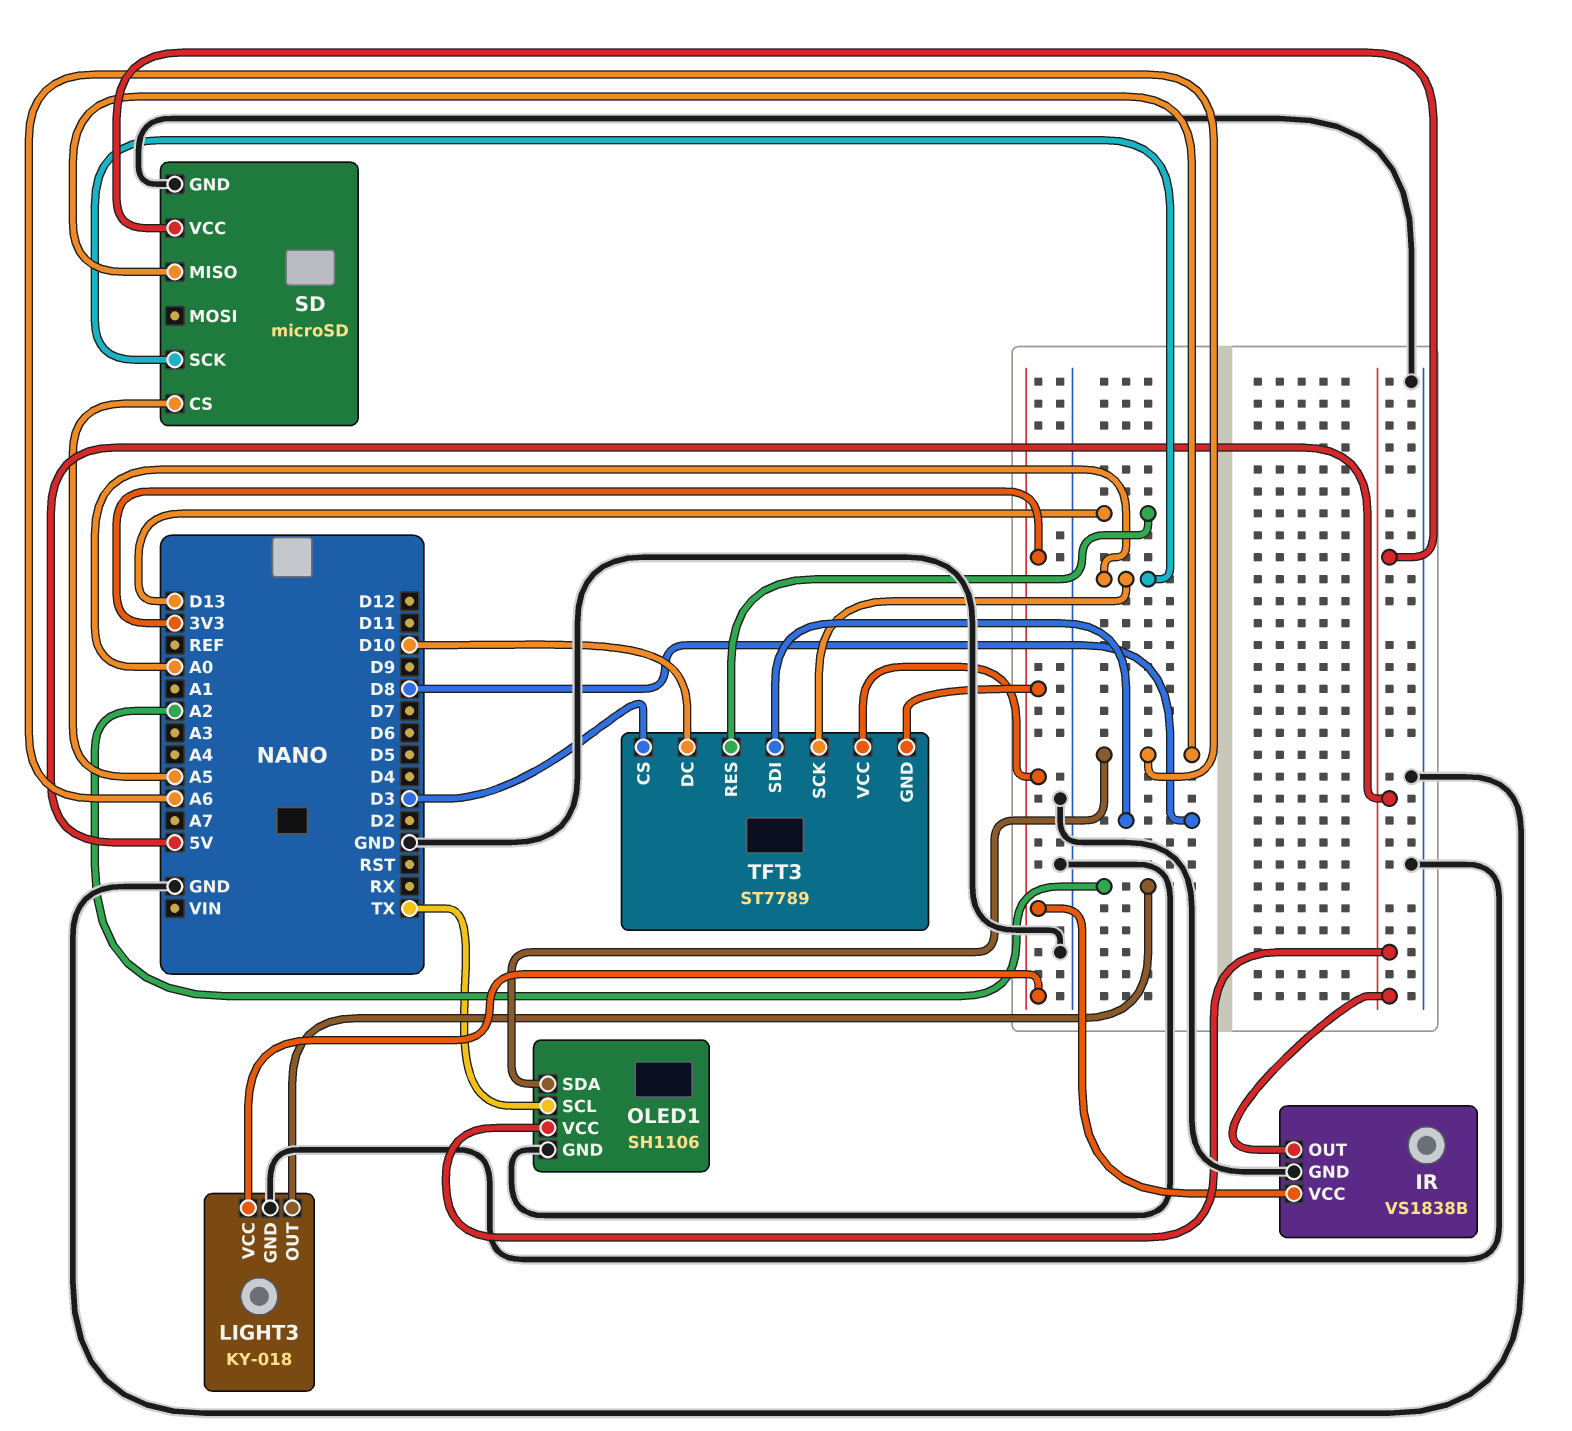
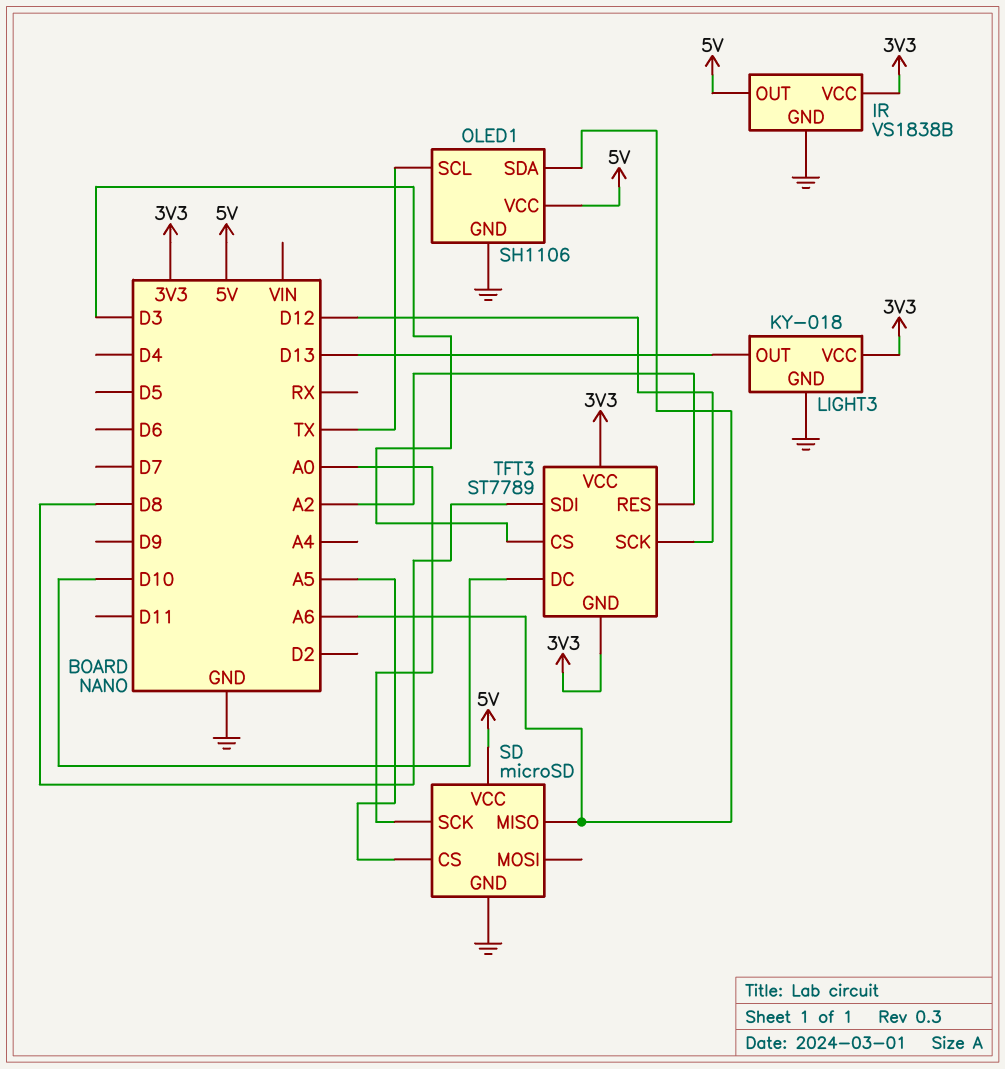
LIGHT3 pin OUT: A2 -> D13
TFT3 pin RES: D13 -> A2
TFT3 pin SCK: A0 -> D12

